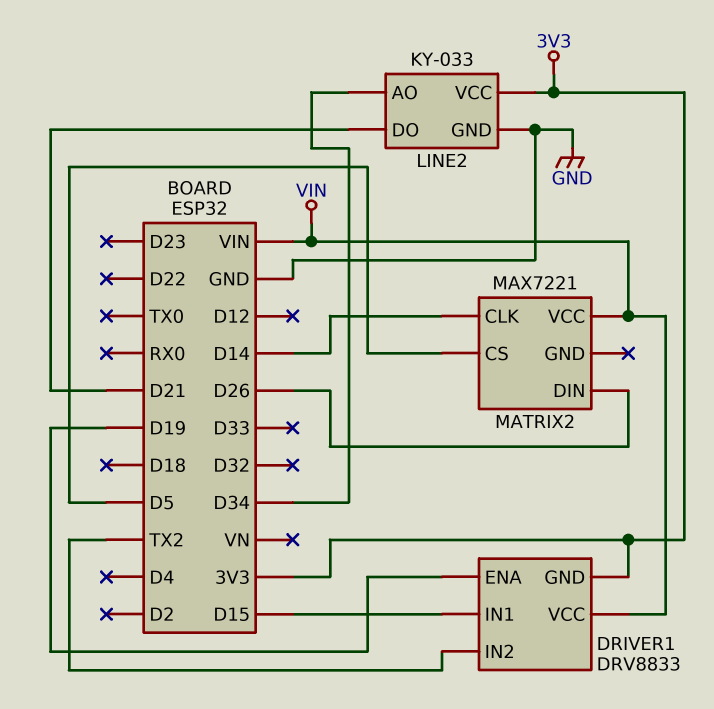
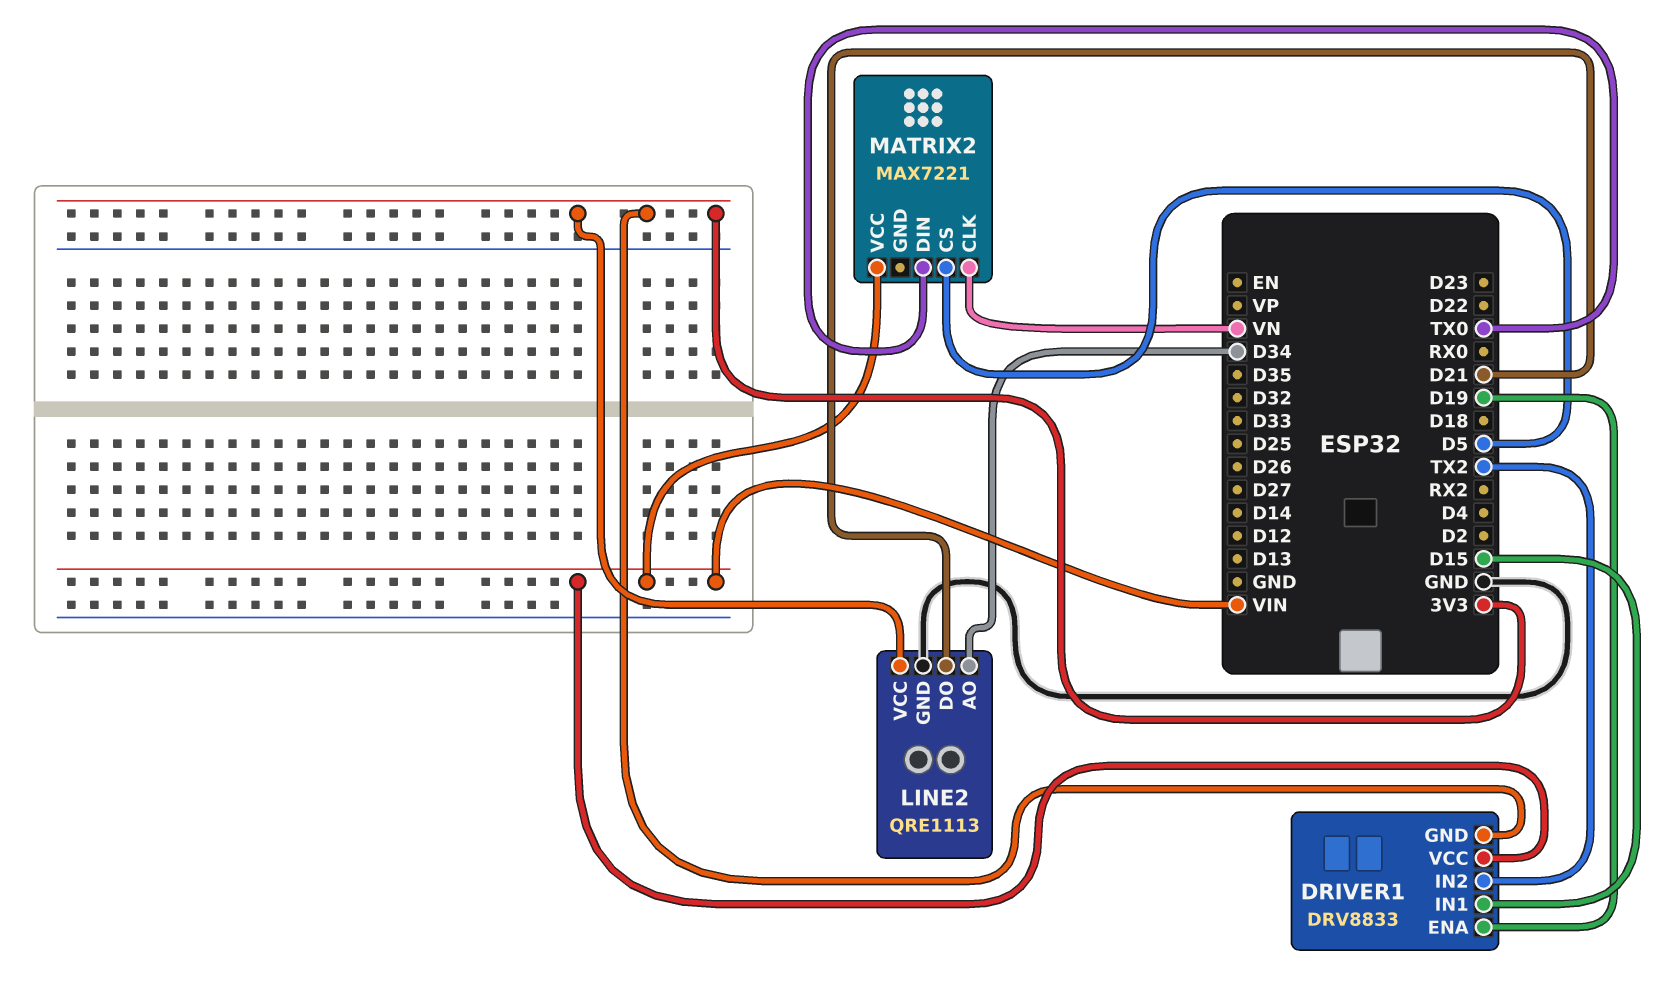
LINE2: KY-033 -> QRE1113
MATRIX2 pin CLK: D14 -> VN
MATRIX2 pin DIN: D26 -> TX0

